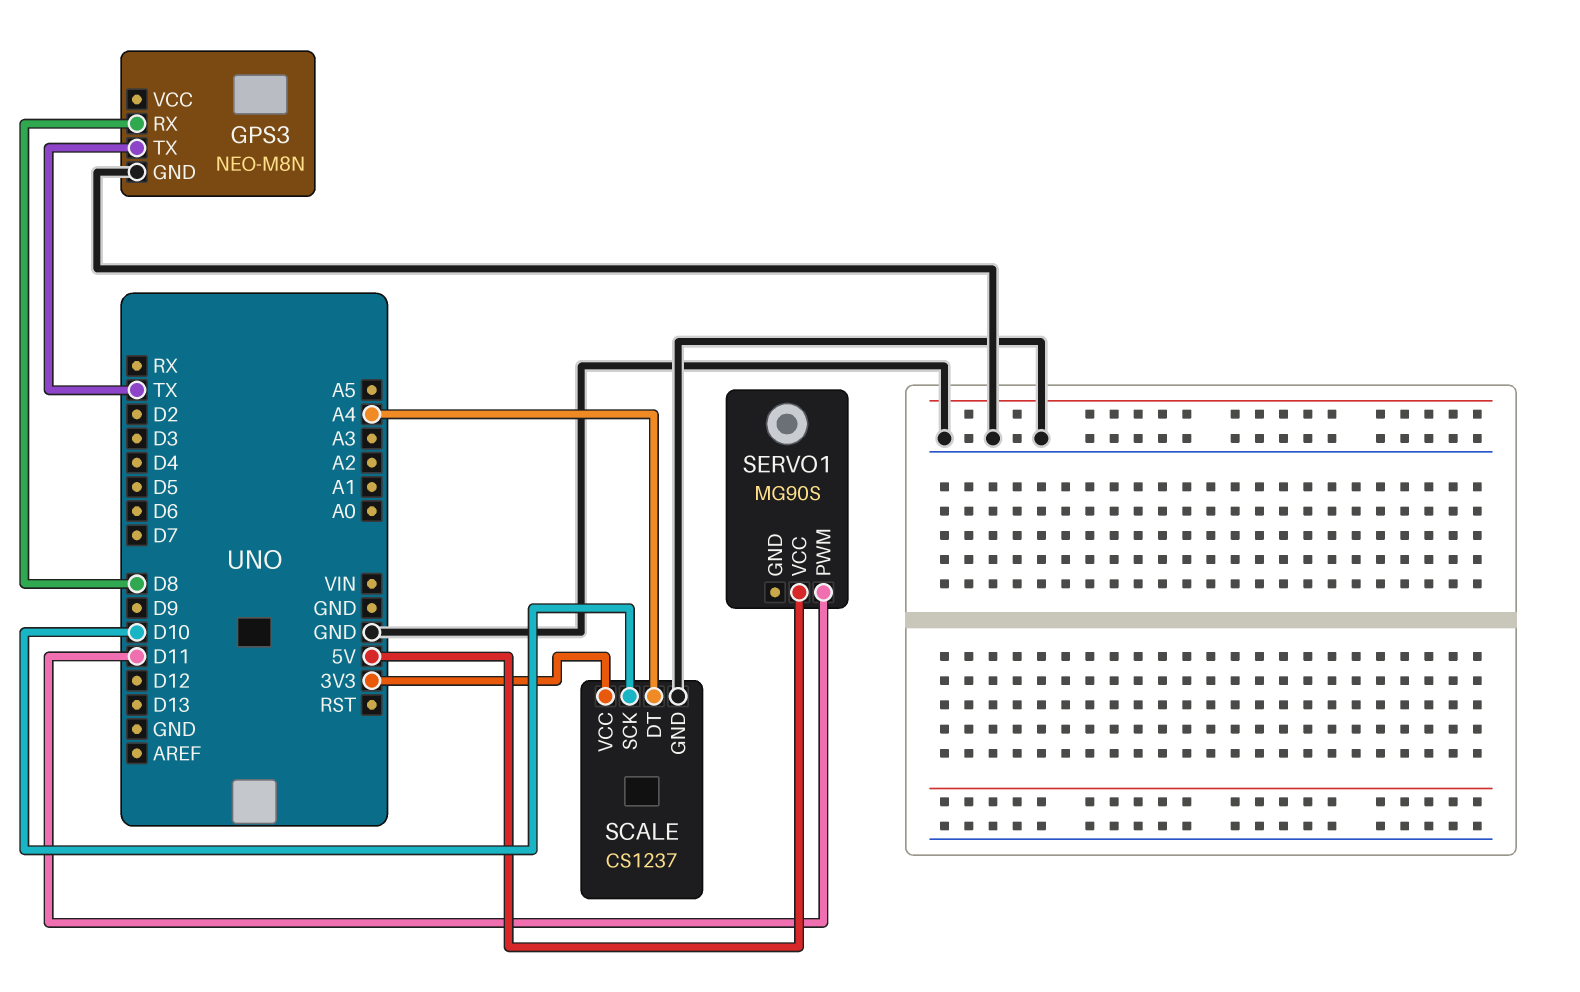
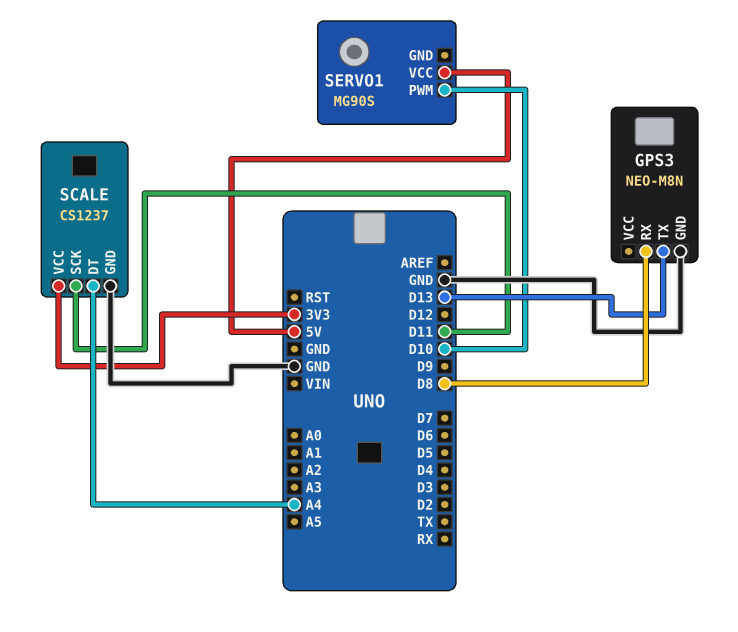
GPS3 pin TX: TX -> D13
SCALE pin SCK: D10 -> D11
SERVO1 pin PWM: D11 -> D10

